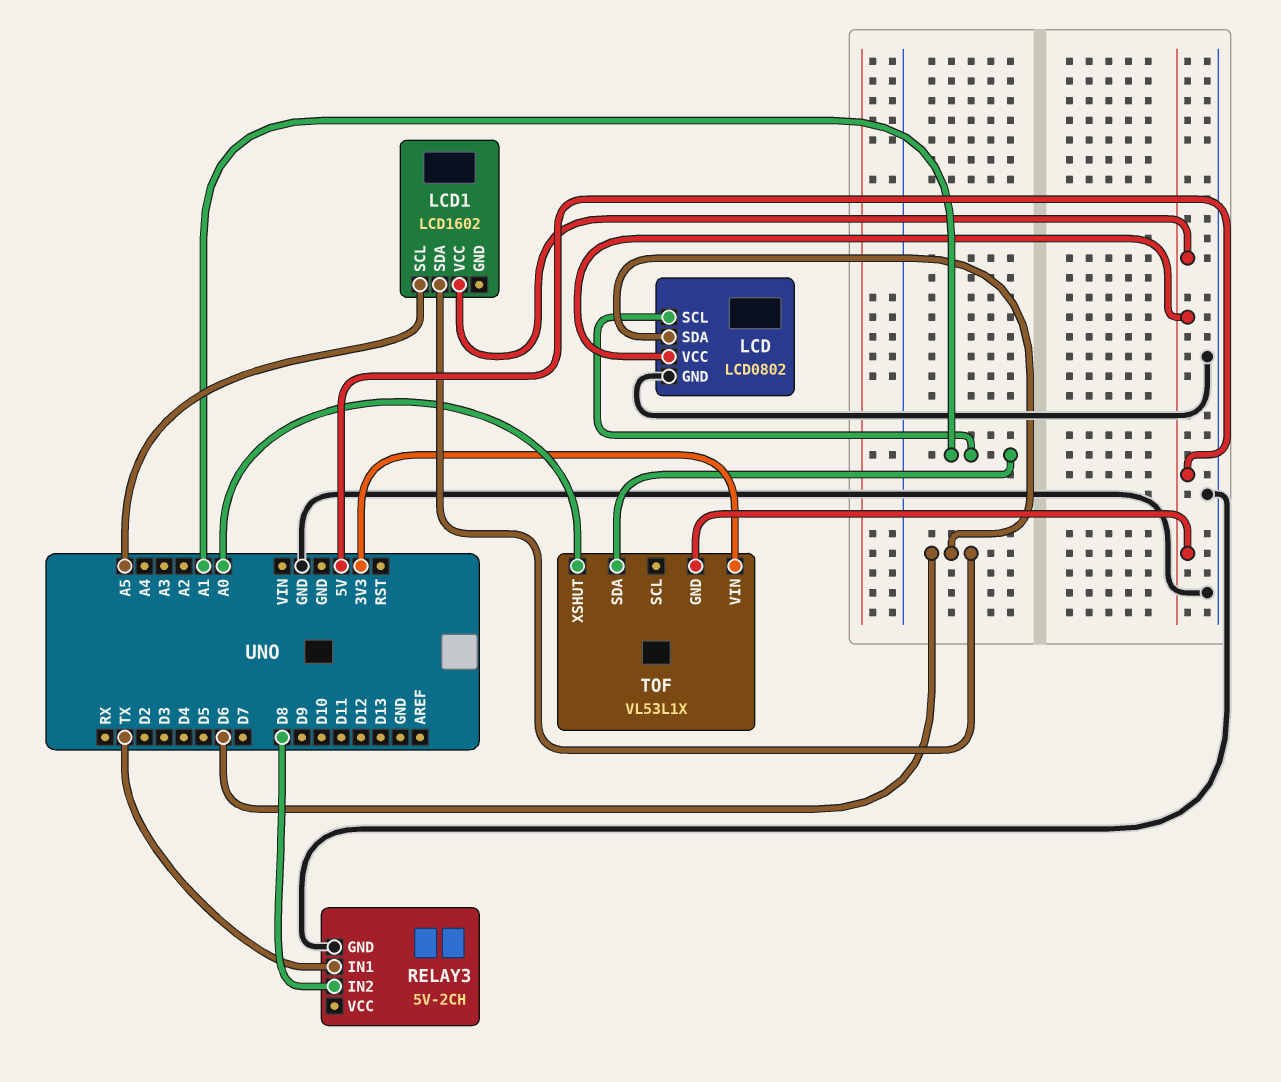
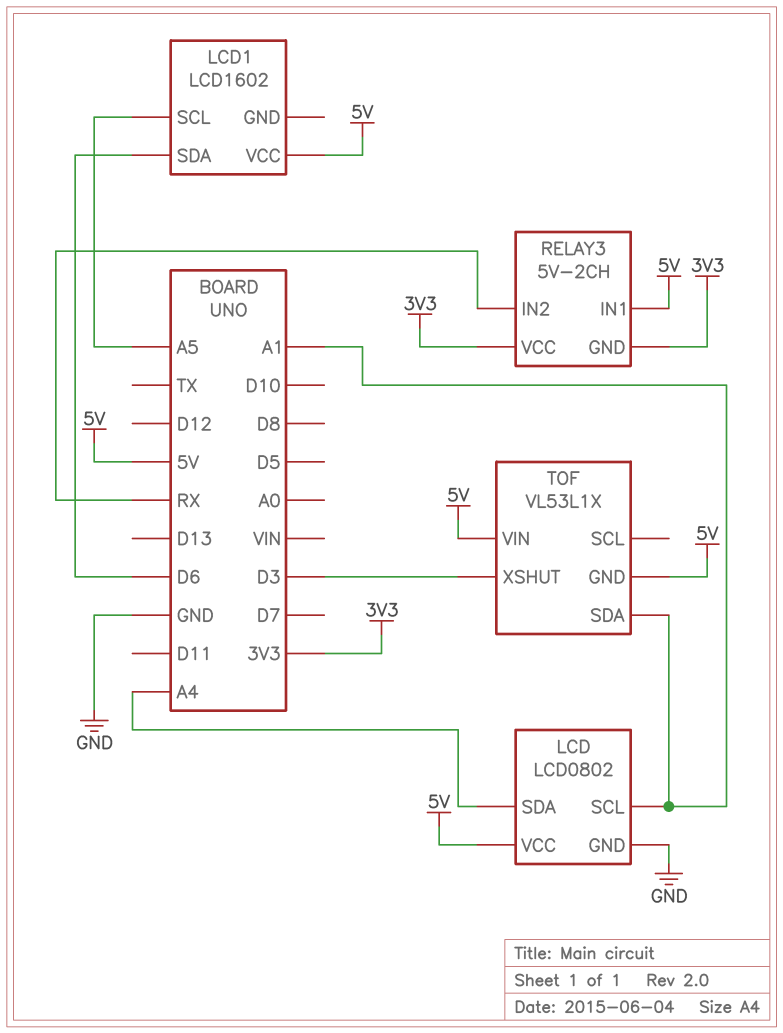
LCD pin SDA: D6 -> A4
RELAY3 pin GND: GND -> 3V3
RELAY3 pin IN1: TX -> 5V
RELAY3 pin IN2: D8 -> RX
RELAY3 pin VCC: none -> 3V3
TOF pin VIN: 3V3 -> 5V
TOF pin XSHUT: A0 -> D3

